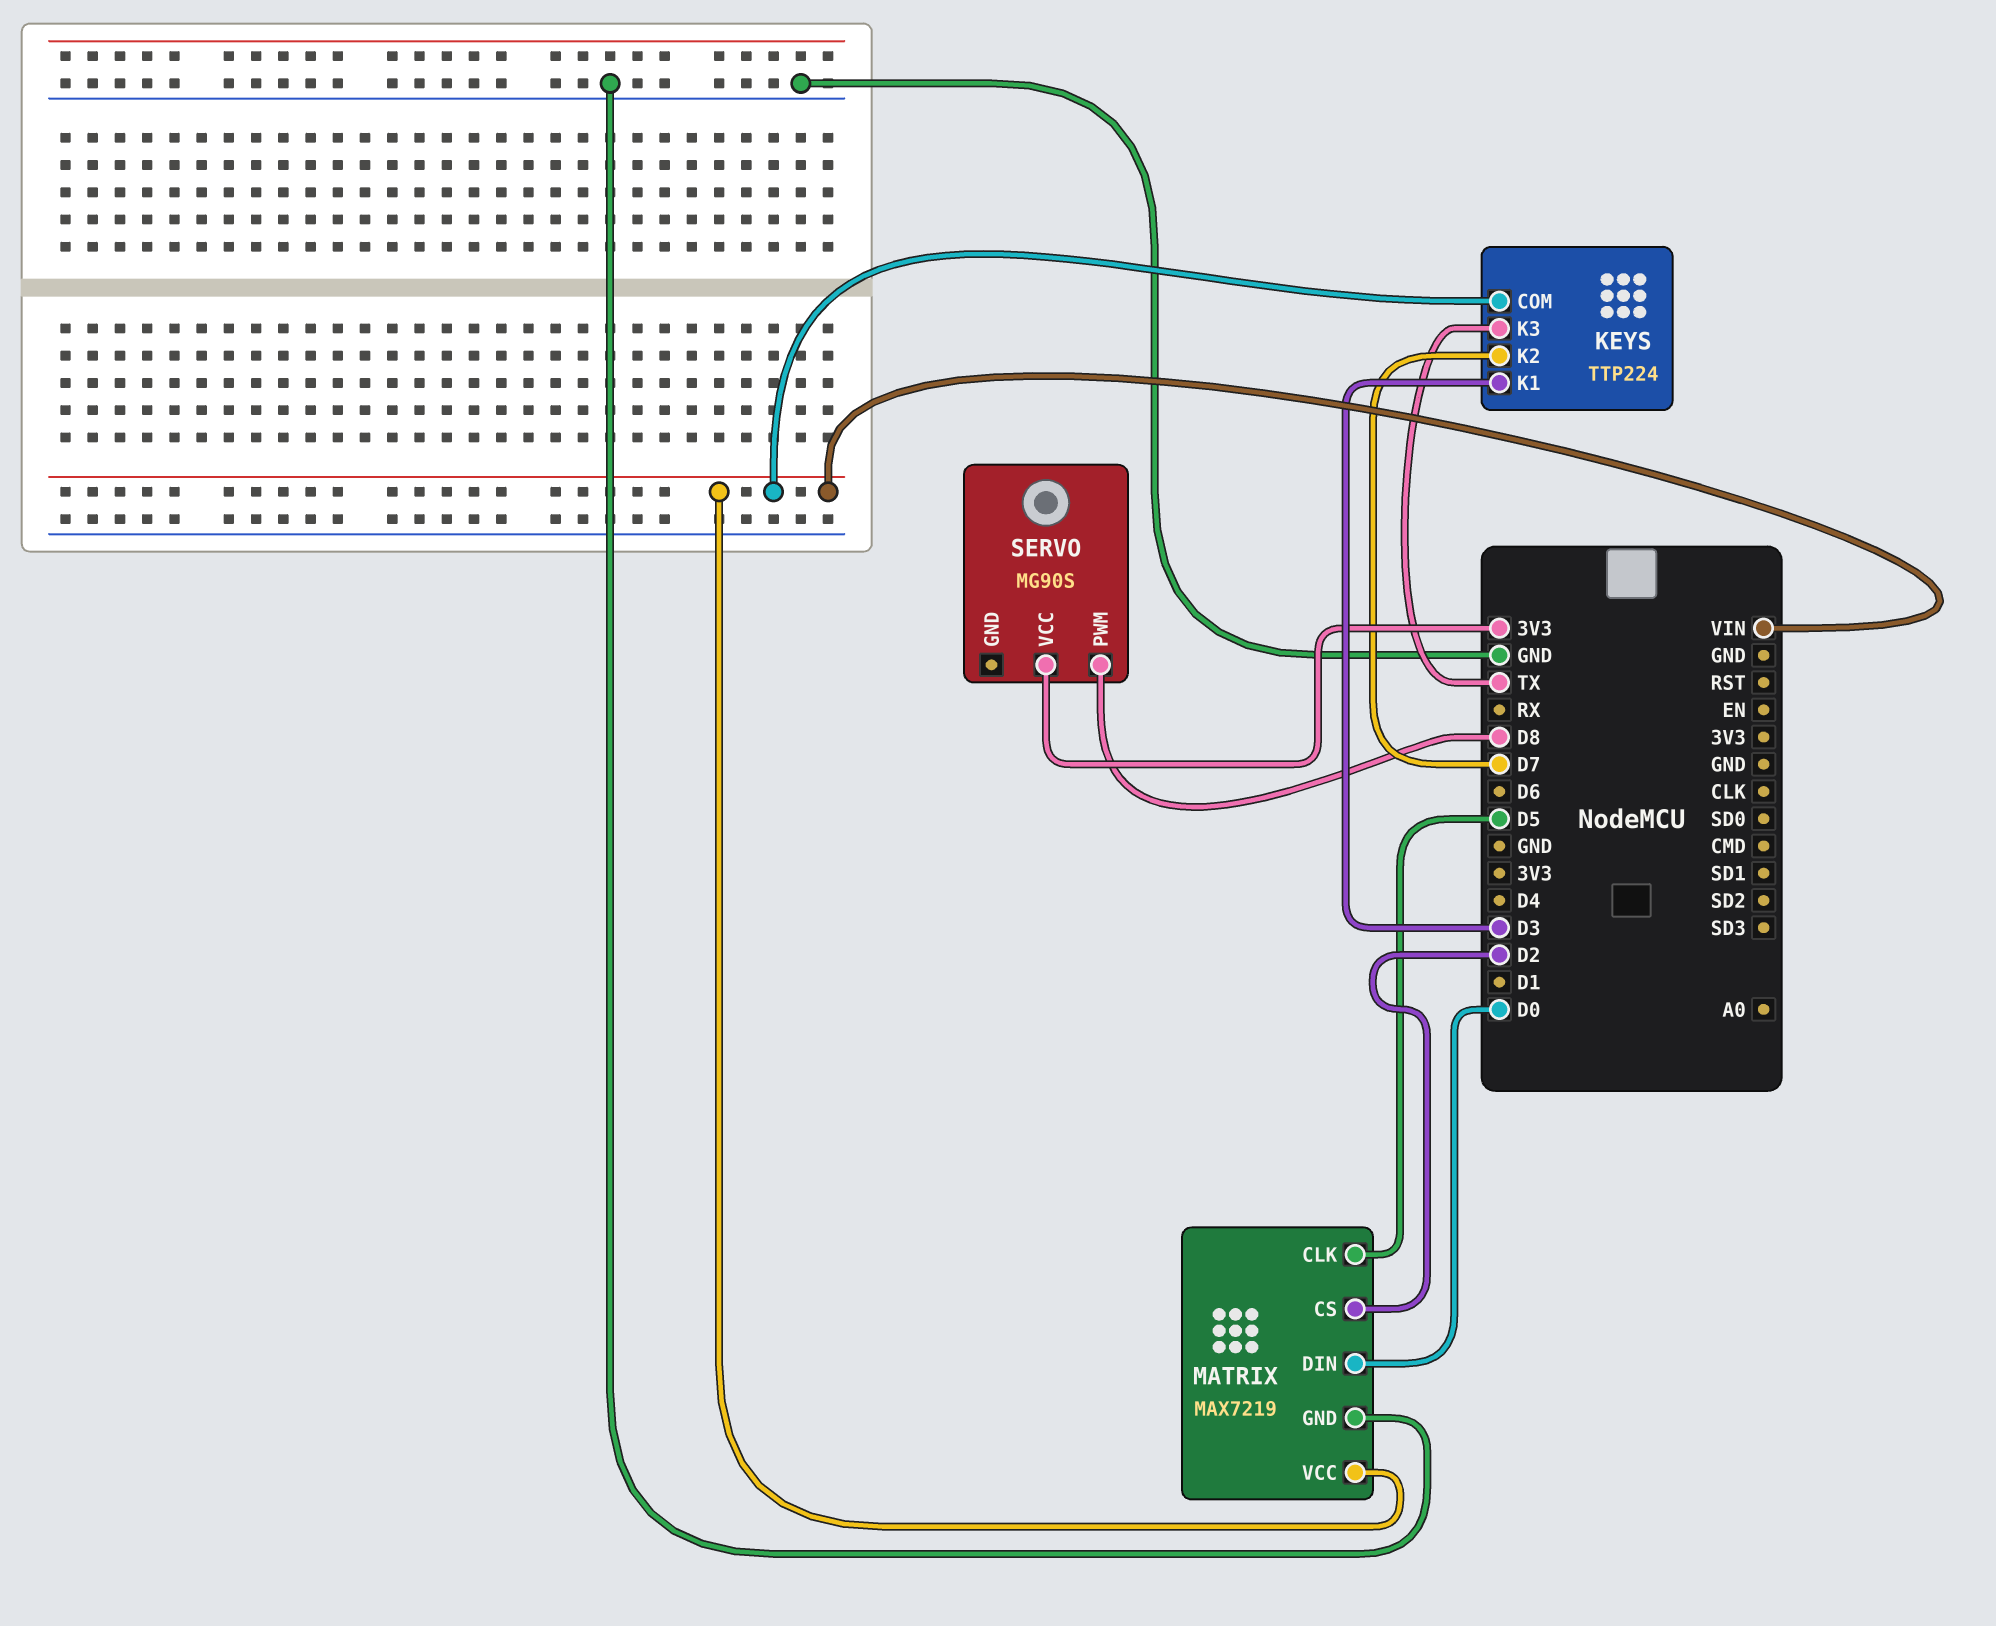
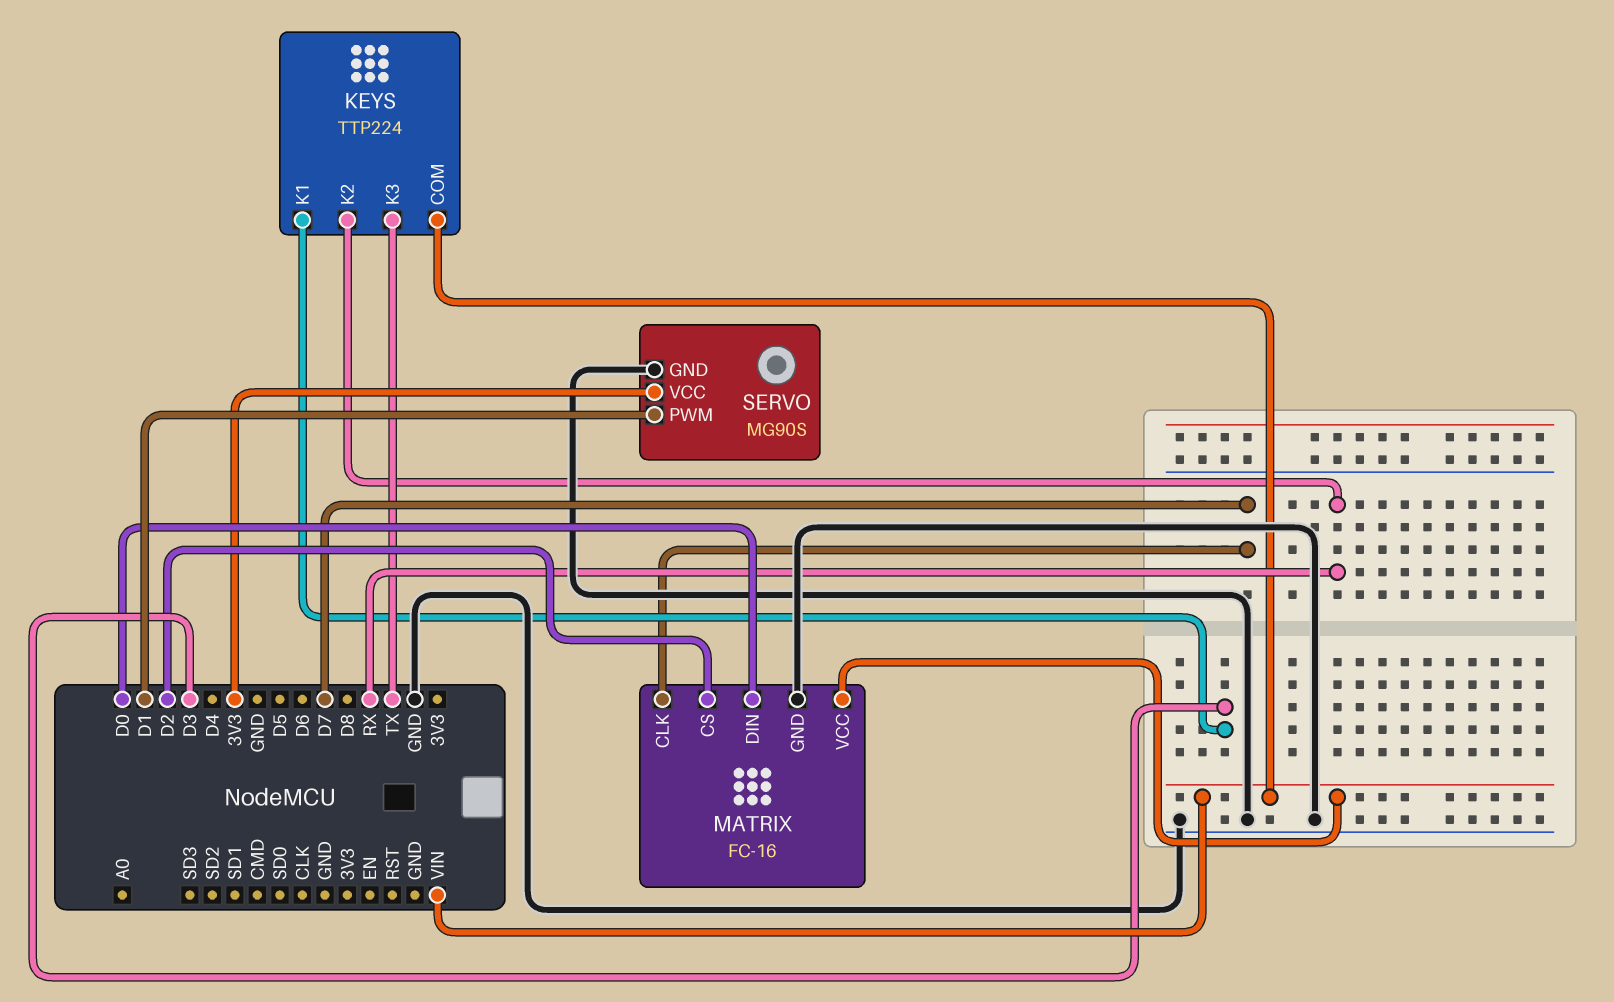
KEYS pin K2: D7 -> RX
MATRIX: MAX7219 -> FC-16
MATRIX pin CLK: D5 -> D7
SERVO pin GND: none -> GND
SERVO pin PWM: D8 -> D1

